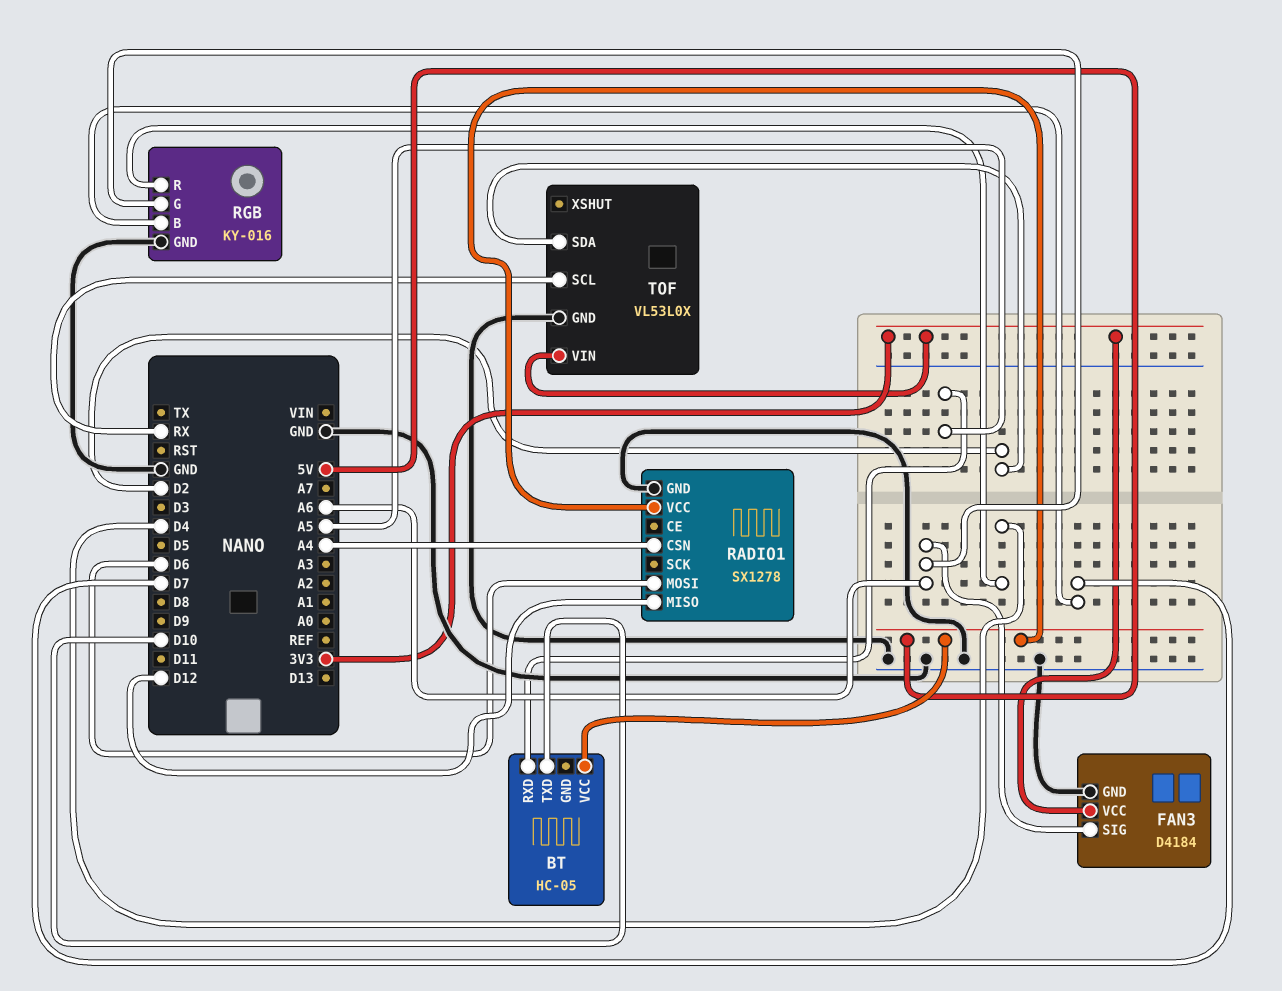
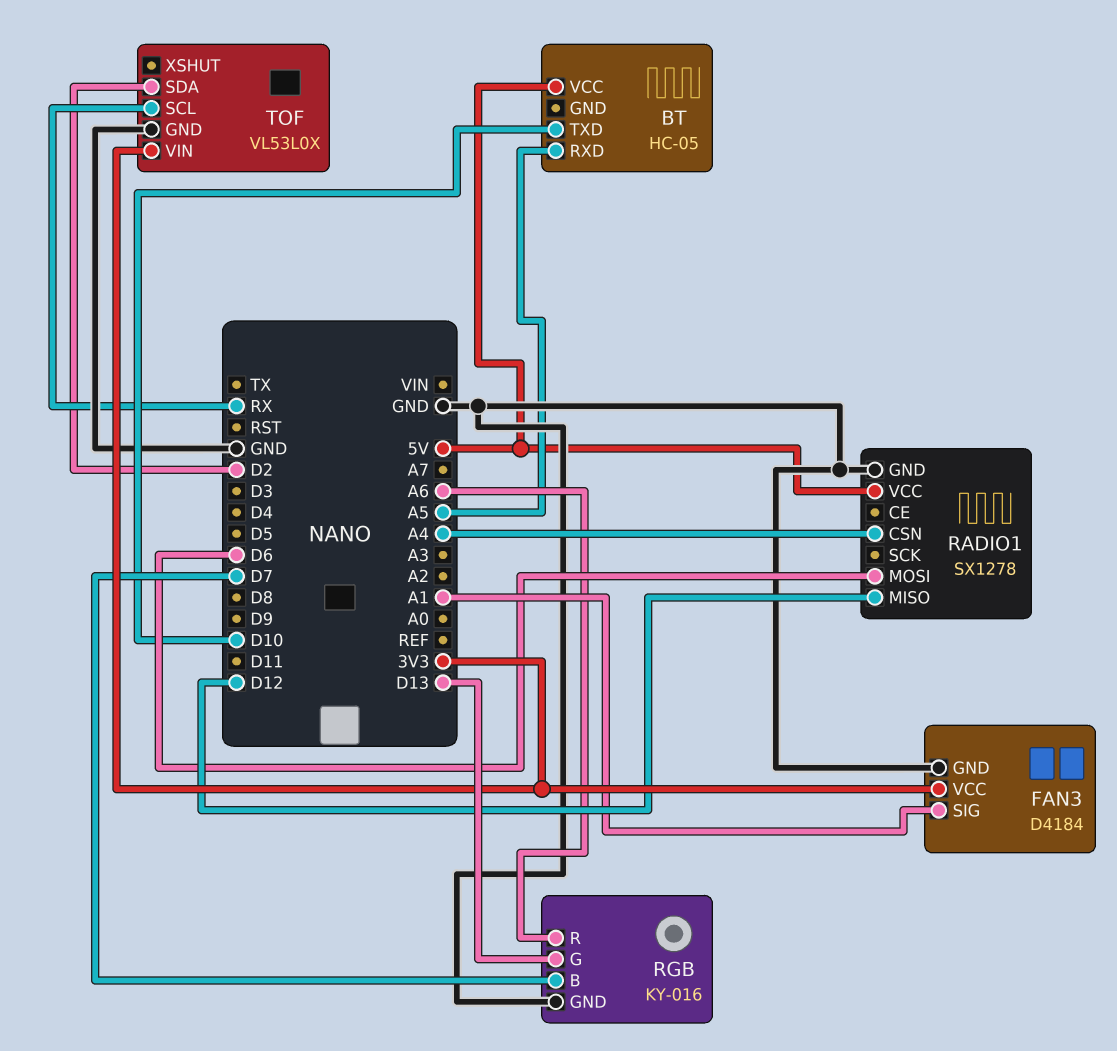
FAN3 pin SIG: A6 -> A1
RGB pin G: A6 -> D13
RGB pin R: D4 -> A6

